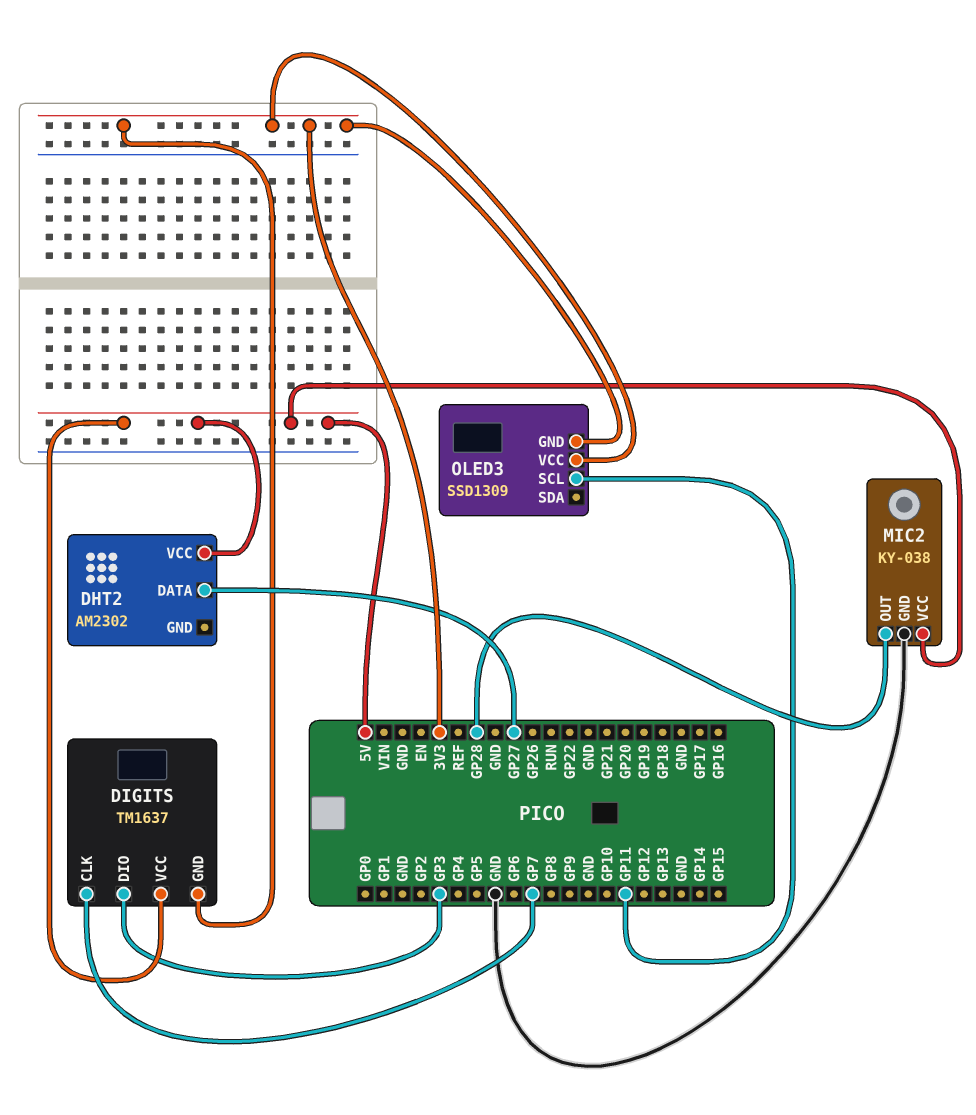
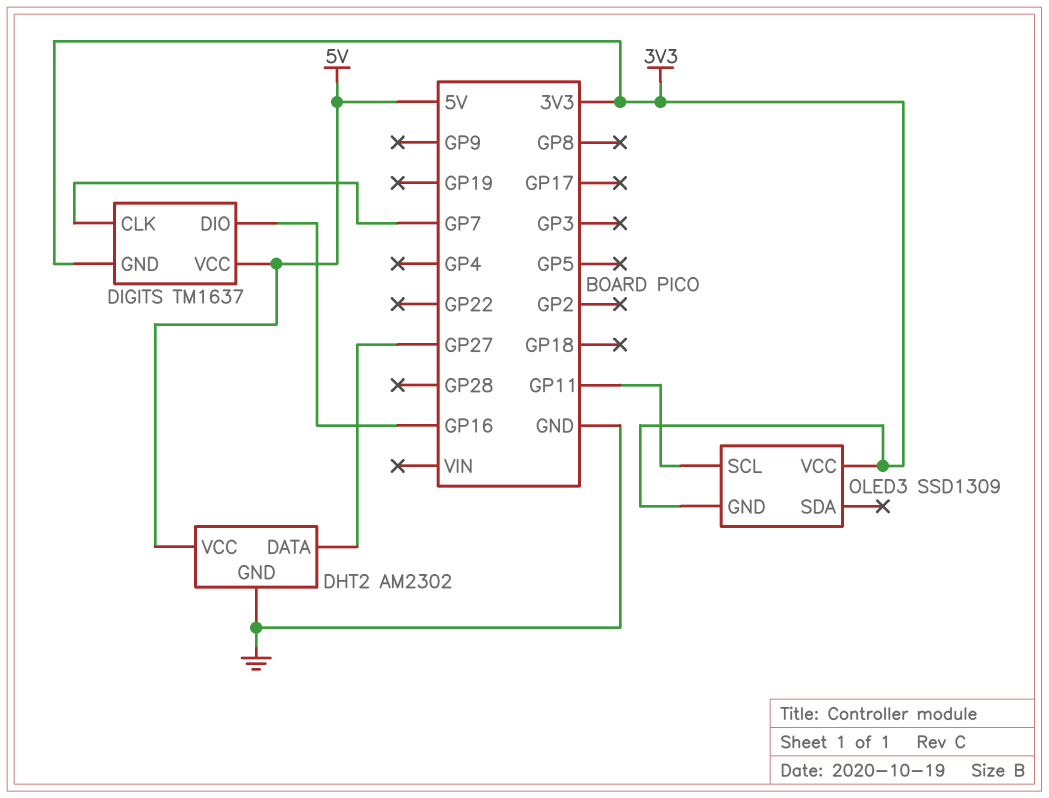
DHT2 pin GND: none -> GND
DIGITS pin DIO: GP3 -> GP16
MIC2: KY-038 -> none
MIC2 pin GND: GND -> none
MIC2 pin OUT: GP28 -> none
MIC2 pin VCC: 5V -> none

